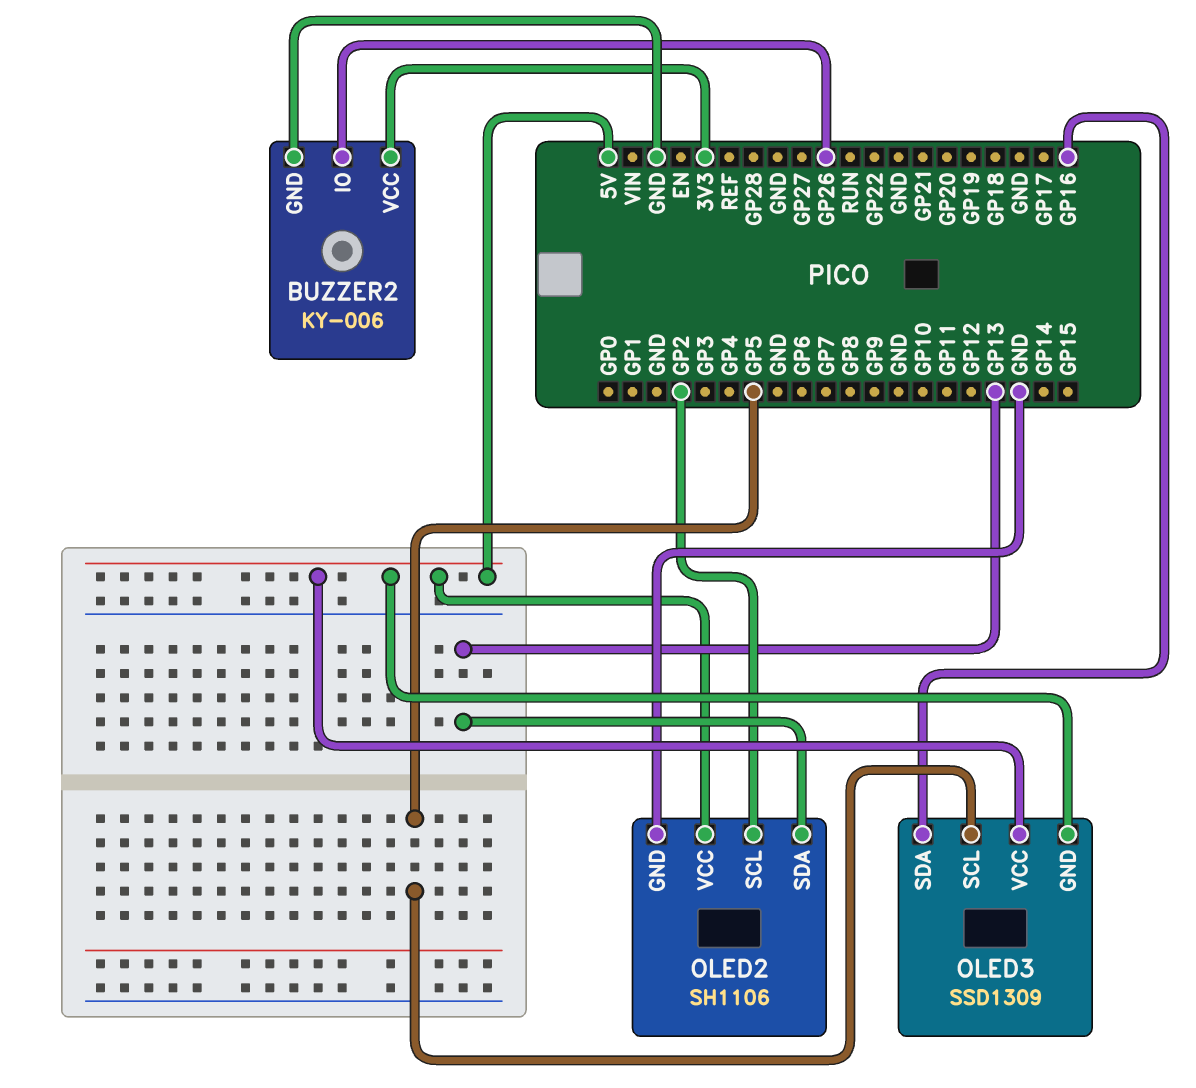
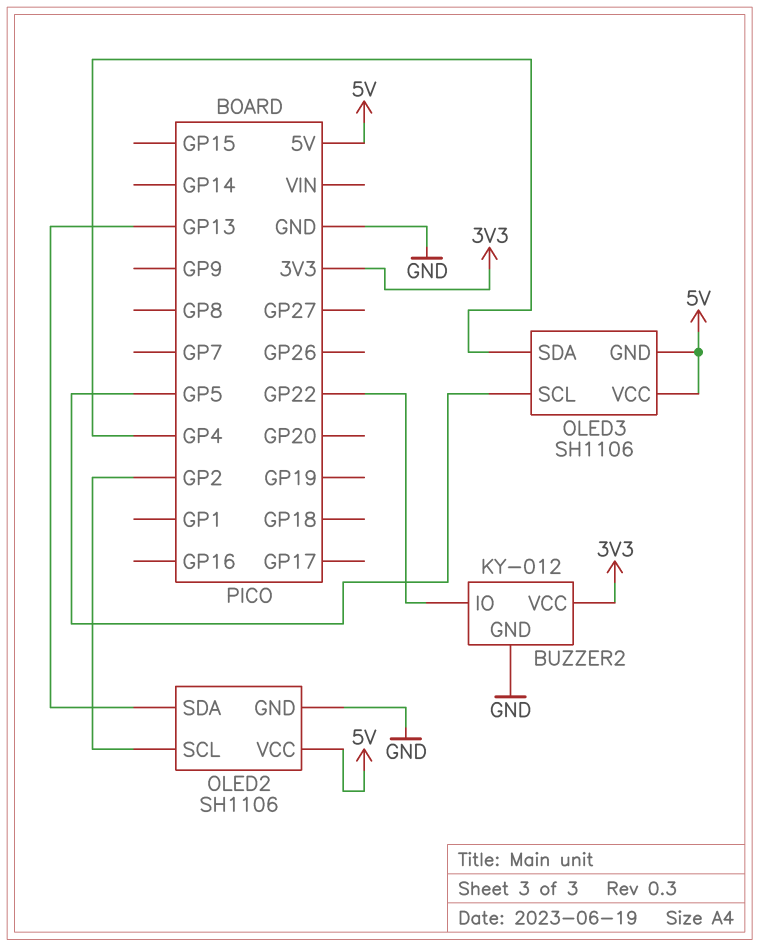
BUZZER2: KY-006 -> KY-012
BUZZER2 pin IO: GP26 -> GP22
OLED3: SSD1309 -> SH1106
OLED3 pin SDA: GP16 -> GP4

